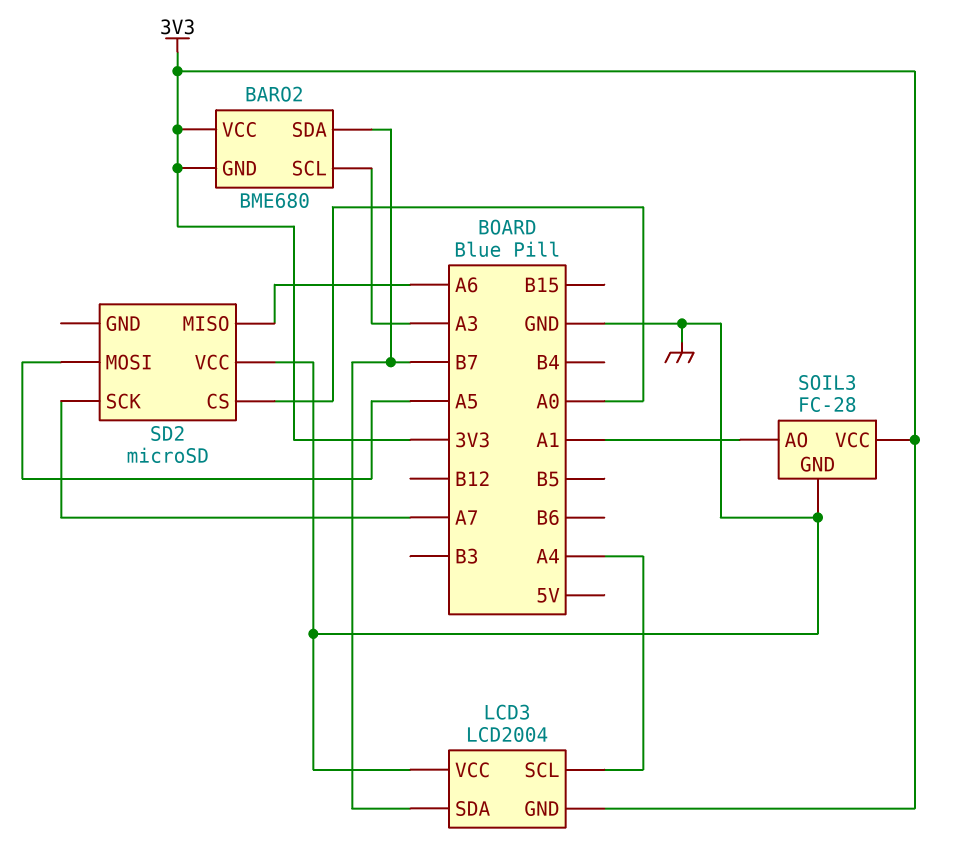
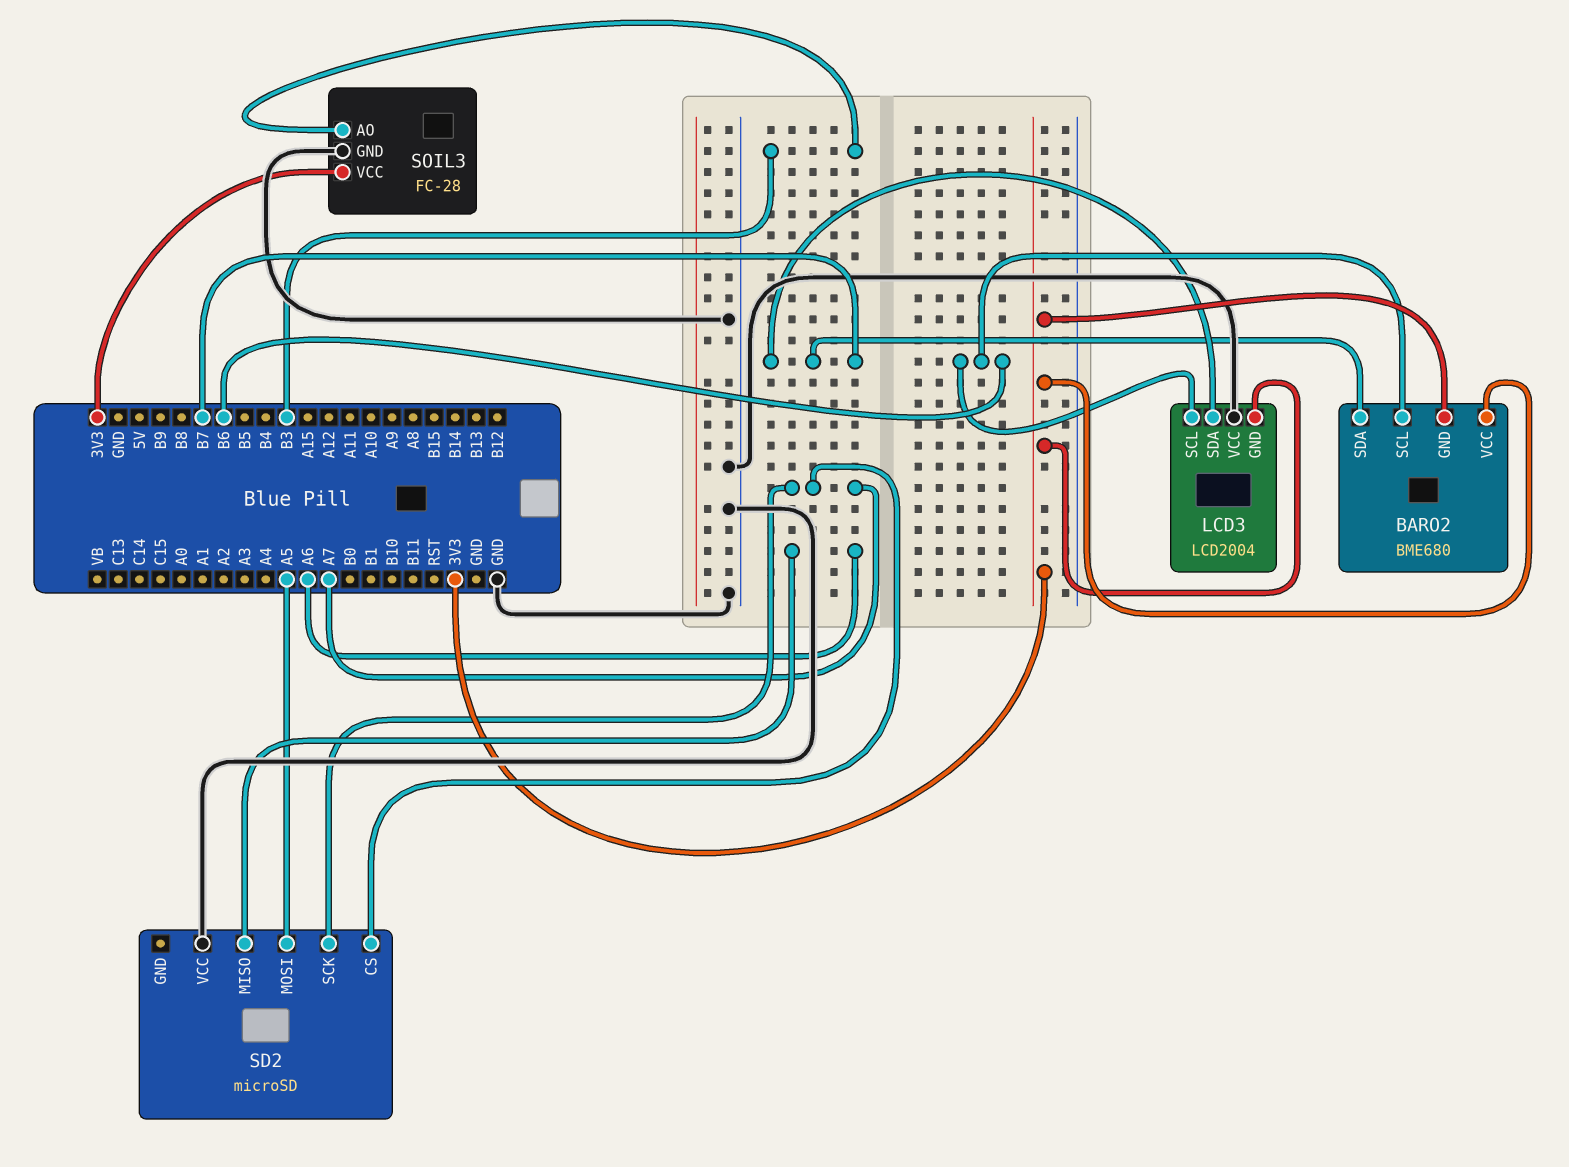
BARO2 pin SCL: A3 -> B6
LCD3 pin SCL: A4 -> B6
SD2 pin CS: A0 -> A7
SOIL3 pin AO: A1 -> B3

